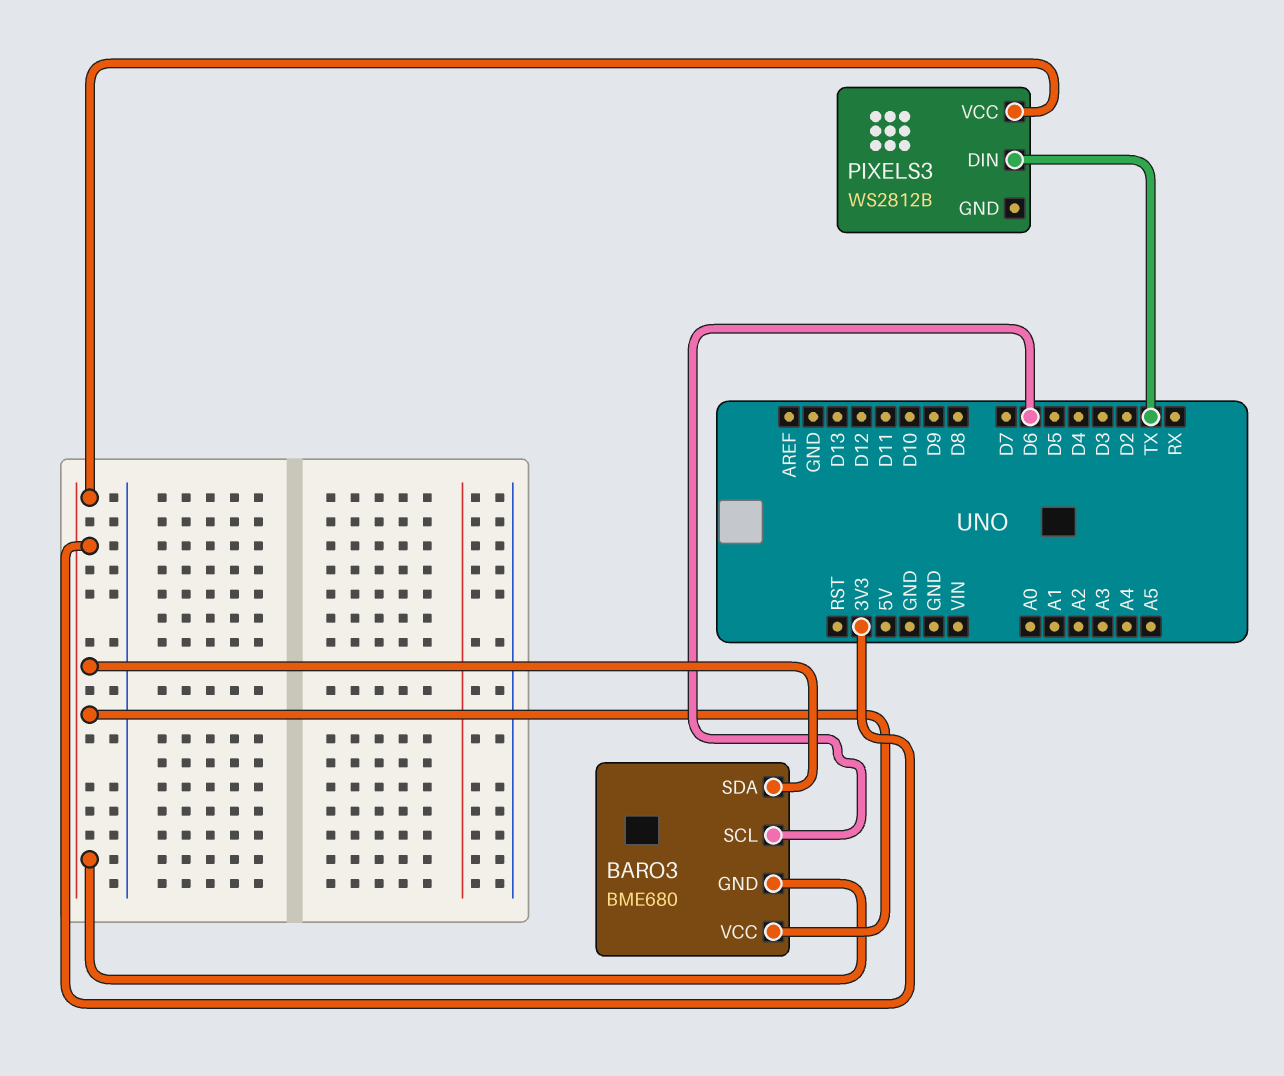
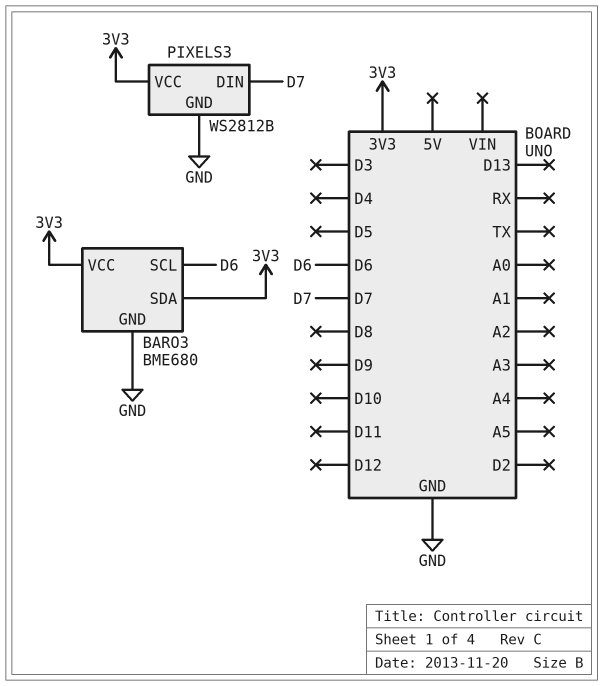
BARO3 pin GND: 3V3 -> GND
PIXELS3 pin DIN: TX -> D7
PIXELS3 pin GND: none -> GND

